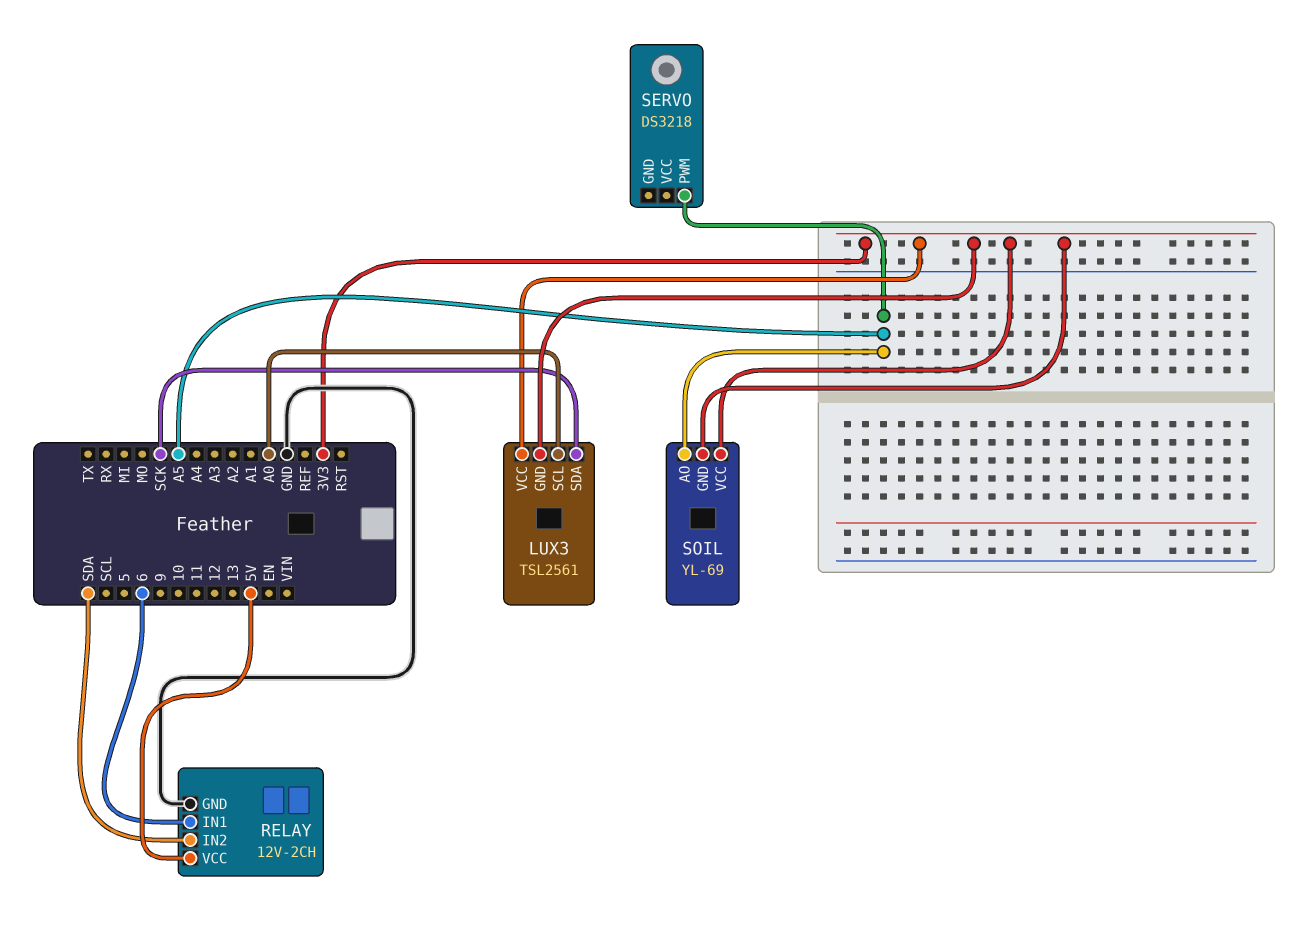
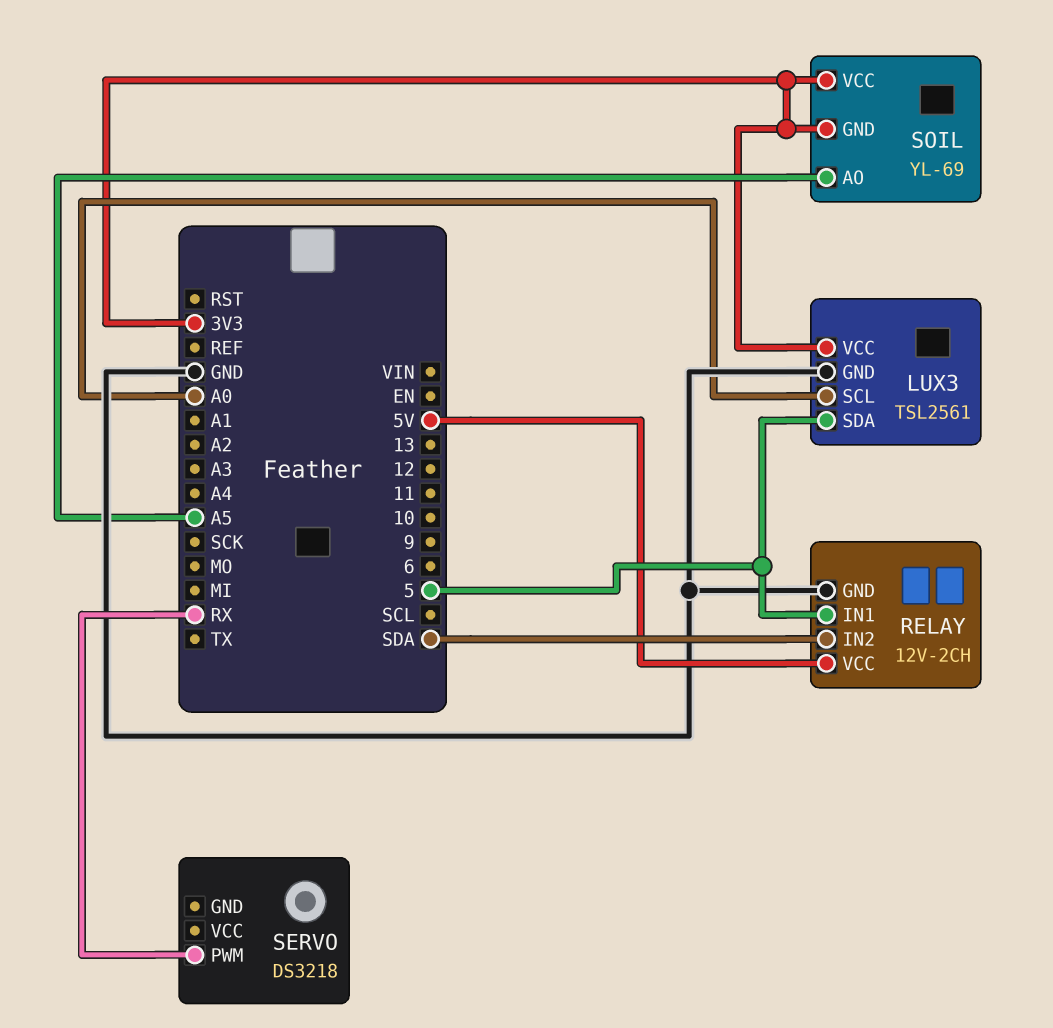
LUX3 pin GND: 3V3 -> GND
LUX3 pin SDA: SCK -> 5
RELAY pin IN1: 6 -> 5
SERVO pin PWM: A5 -> RX

